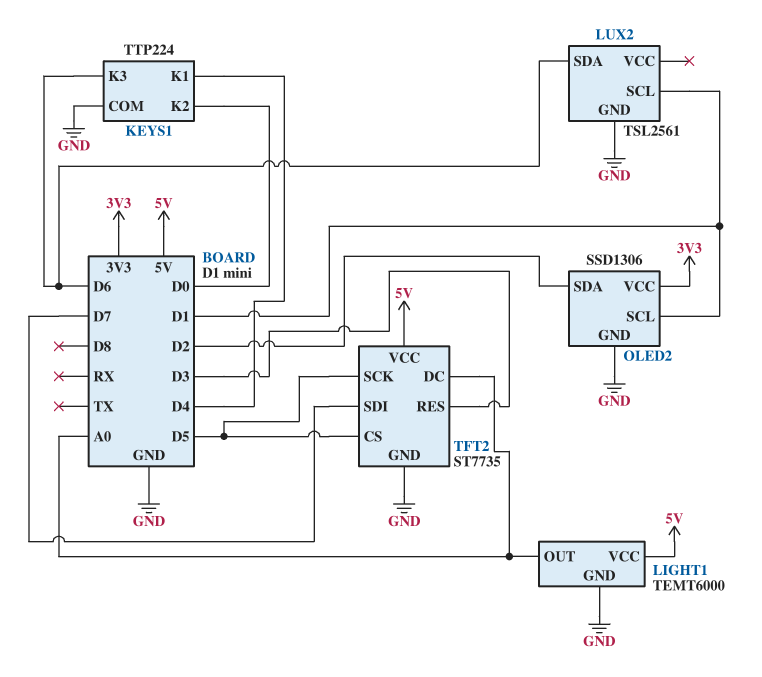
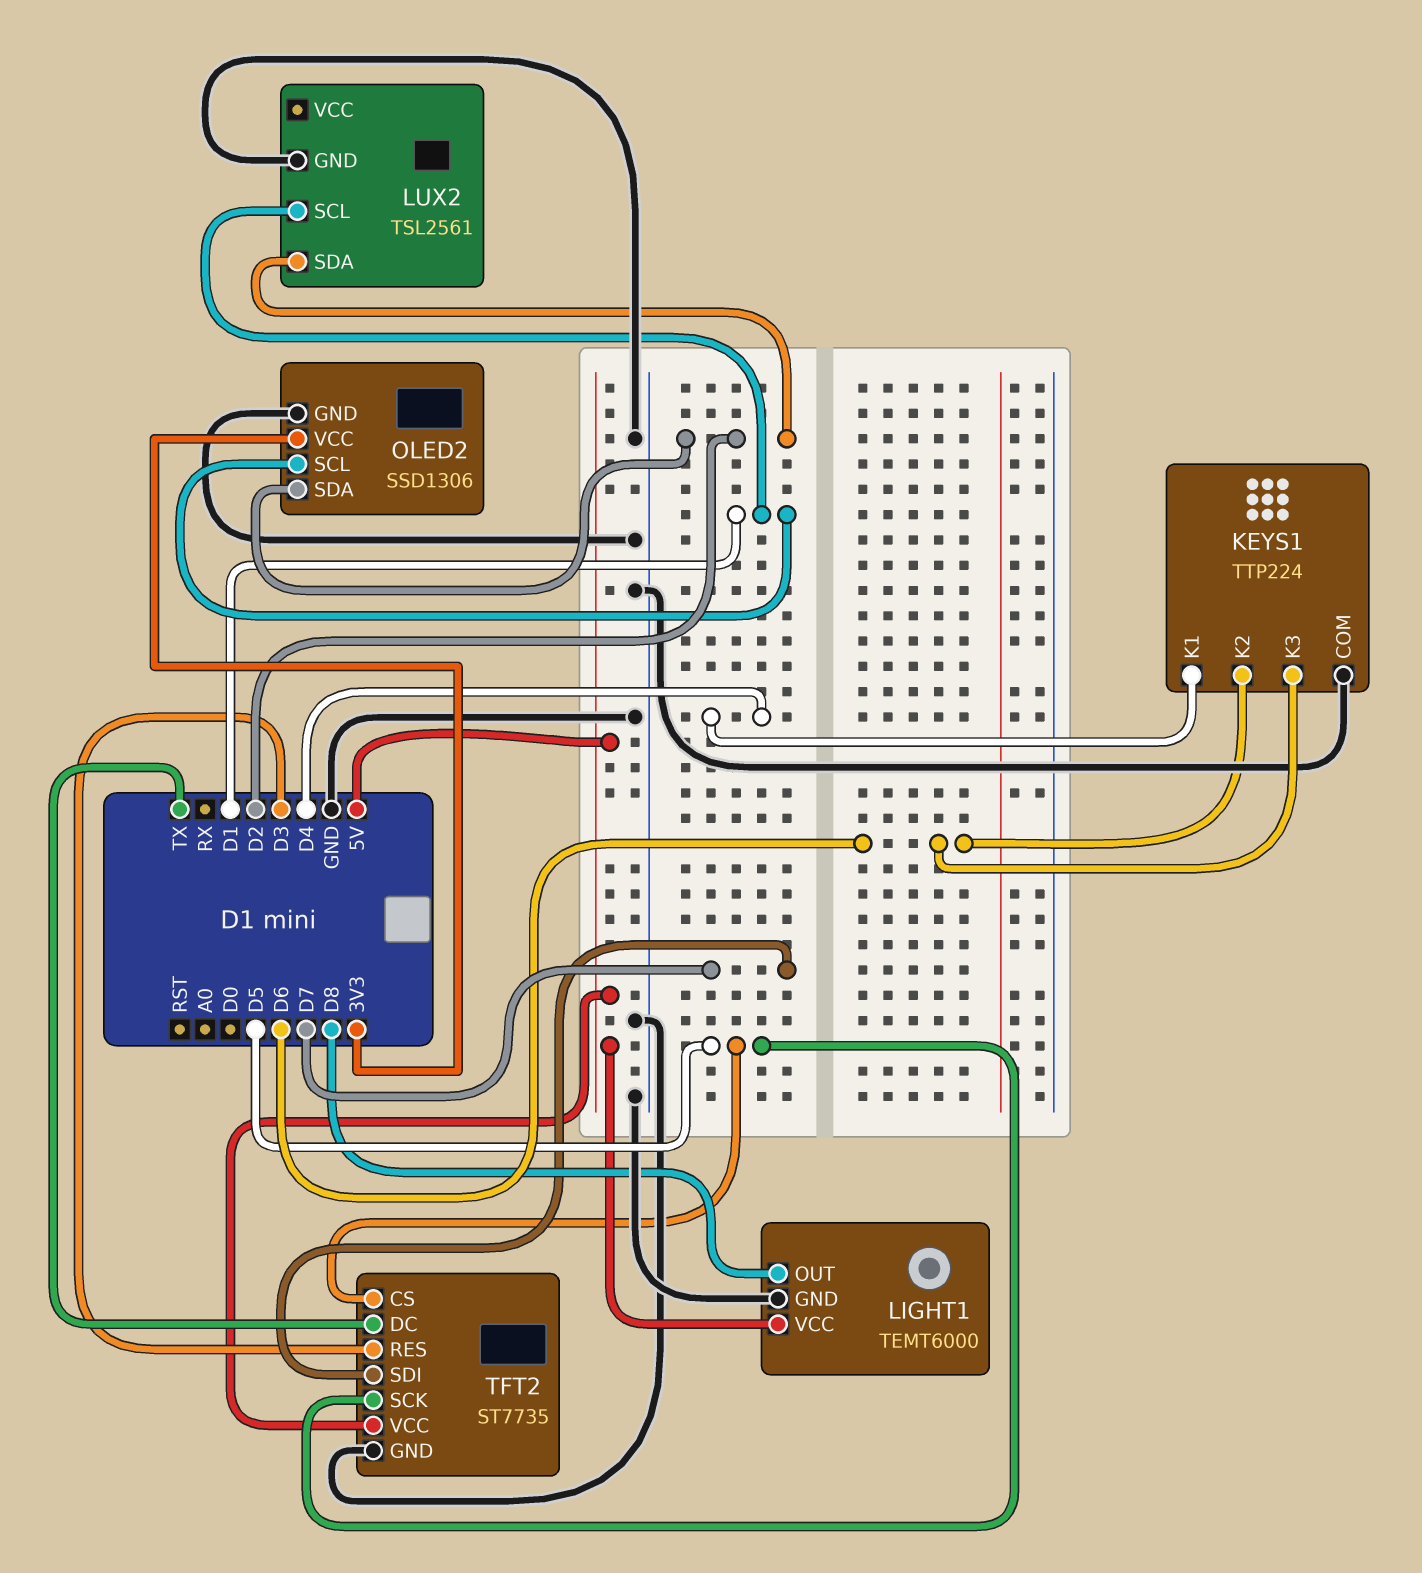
KEYS1 pin K2: D0 -> D6
LIGHT1 pin OUT: A0 -> D8
LUX2 pin SDA: D6 -> D2
TFT2 pin DC: A0 -> TX

